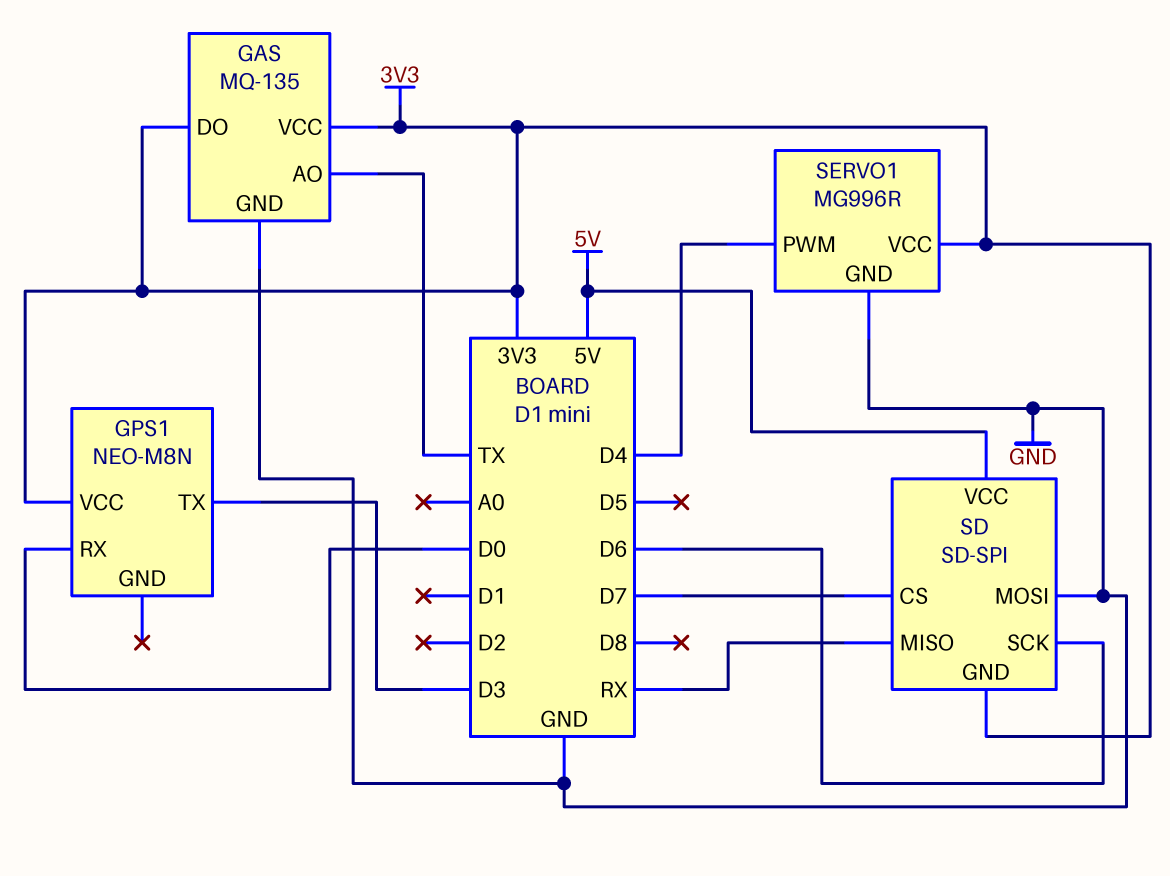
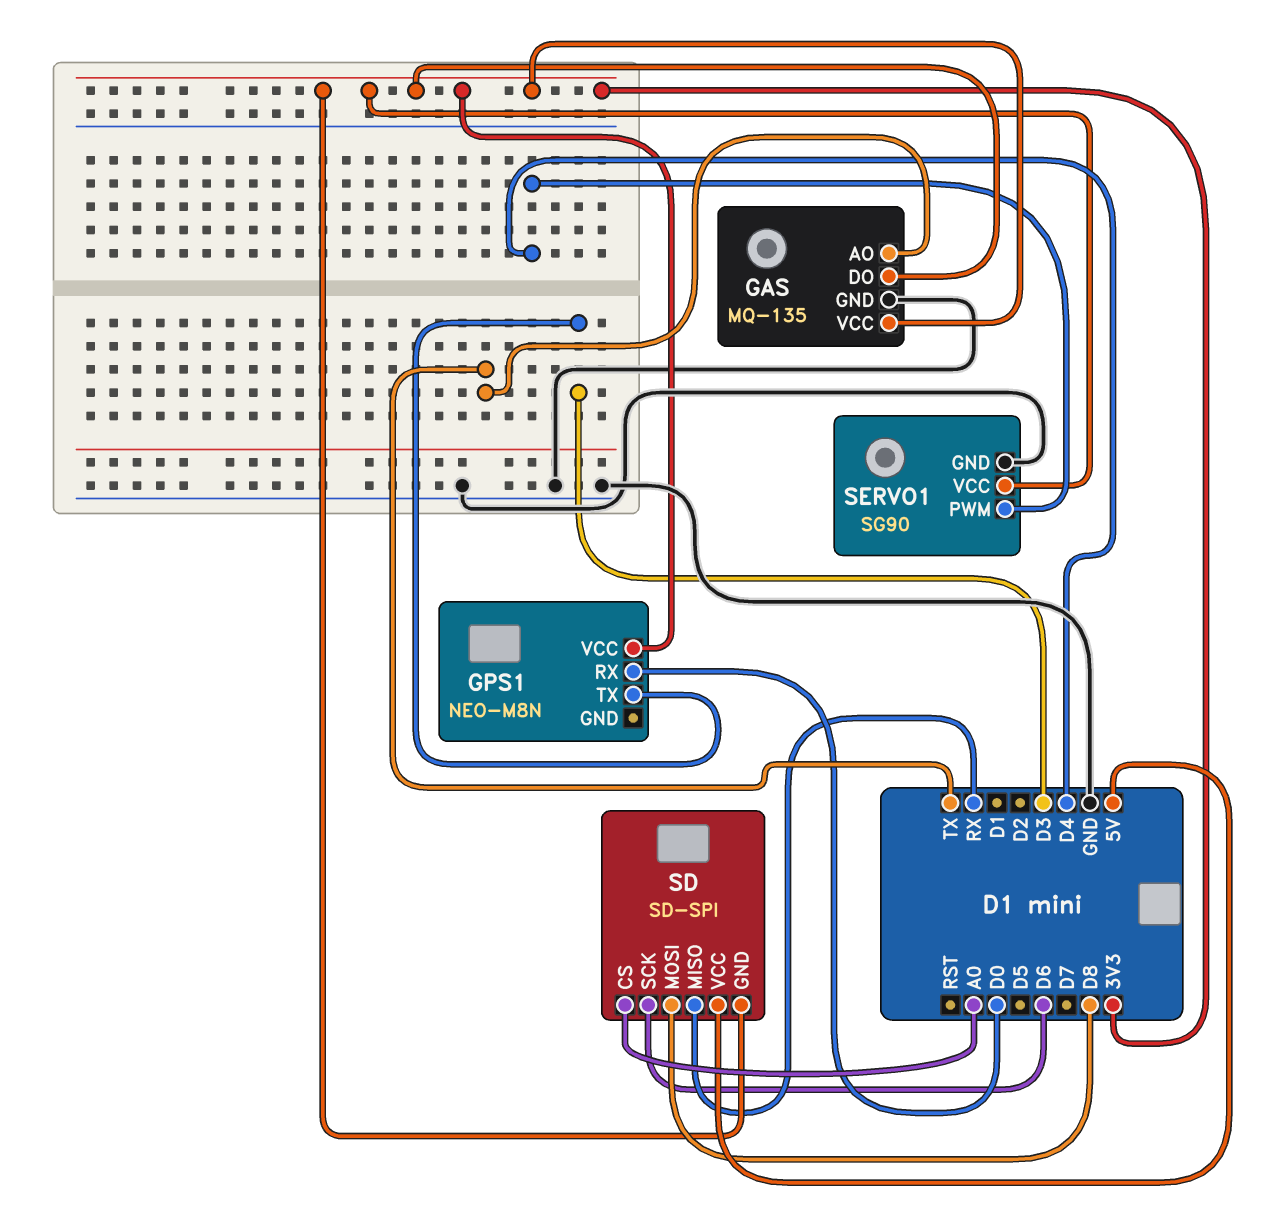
SD pin CS: D7 -> A0
SD pin MOSI: GND -> D8
SERVO1: MG996R -> SG90

